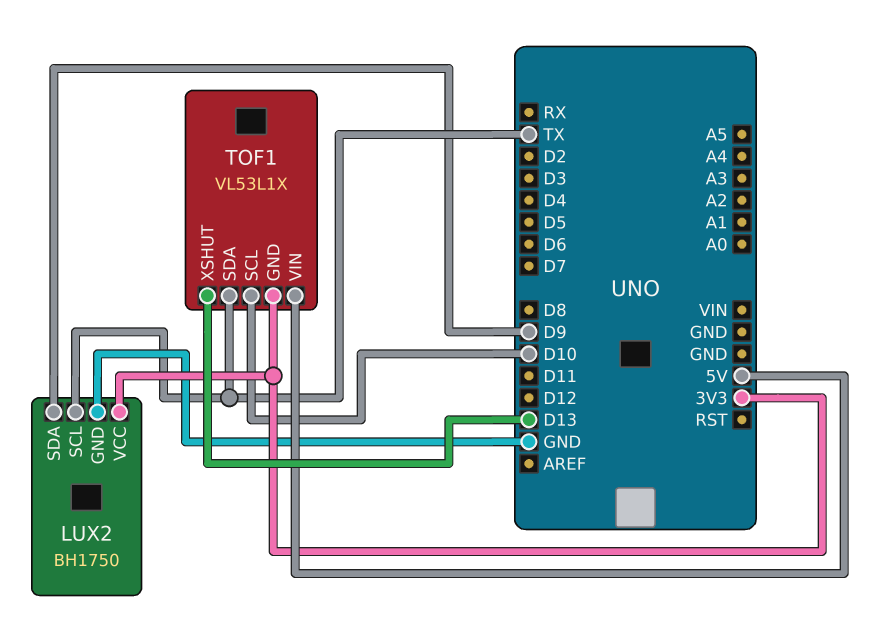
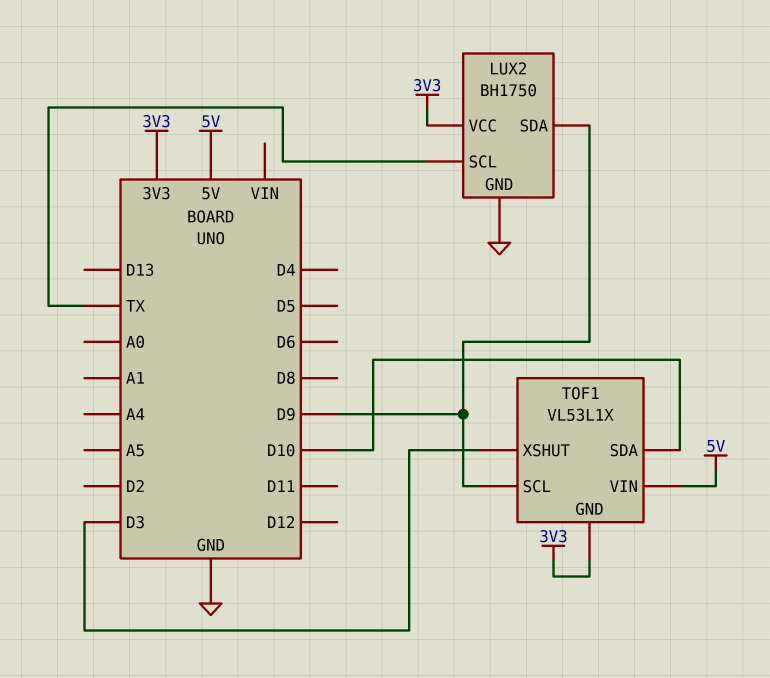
TOF1 pin SCL: D10 -> D9
TOF1 pin SDA: TX -> D10
TOF1 pin XSHUT: D13 -> D3

